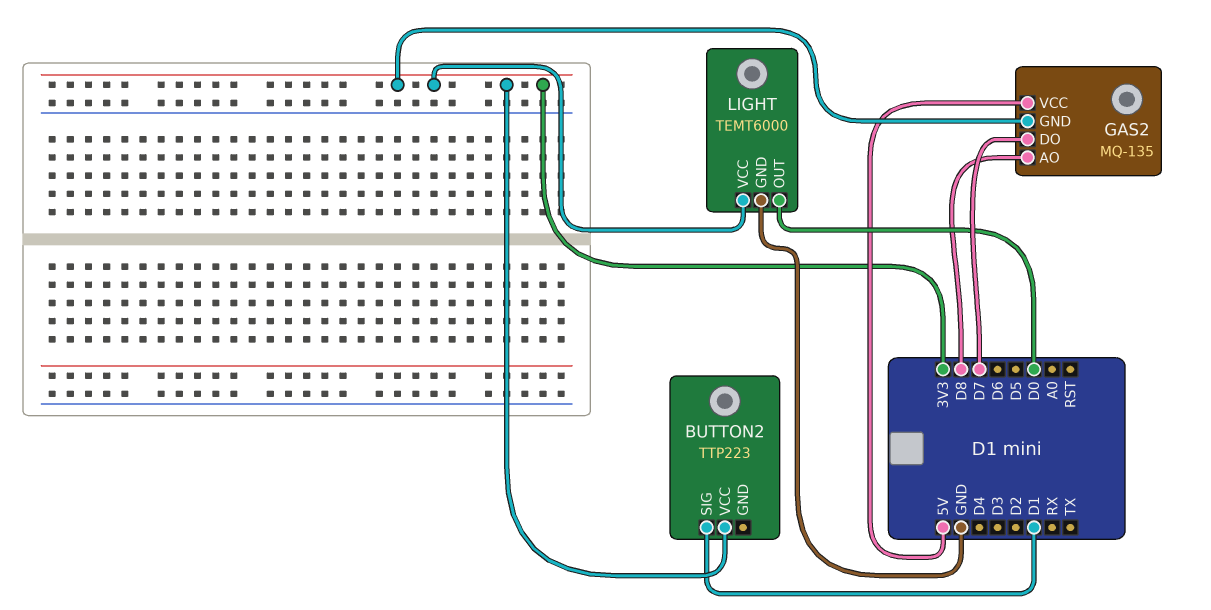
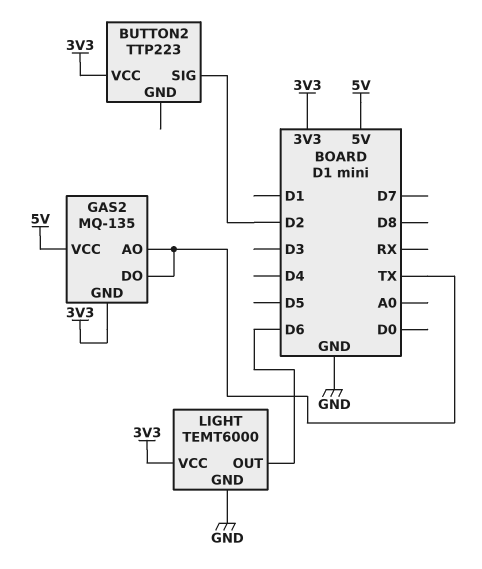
BUTTON2 pin SIG: D1 -> D2
GAS2 pin AO: D8 -> TX
GAS2 pin DO: D7 -> TX
LIGHT pin OUT: D0 -> D6

